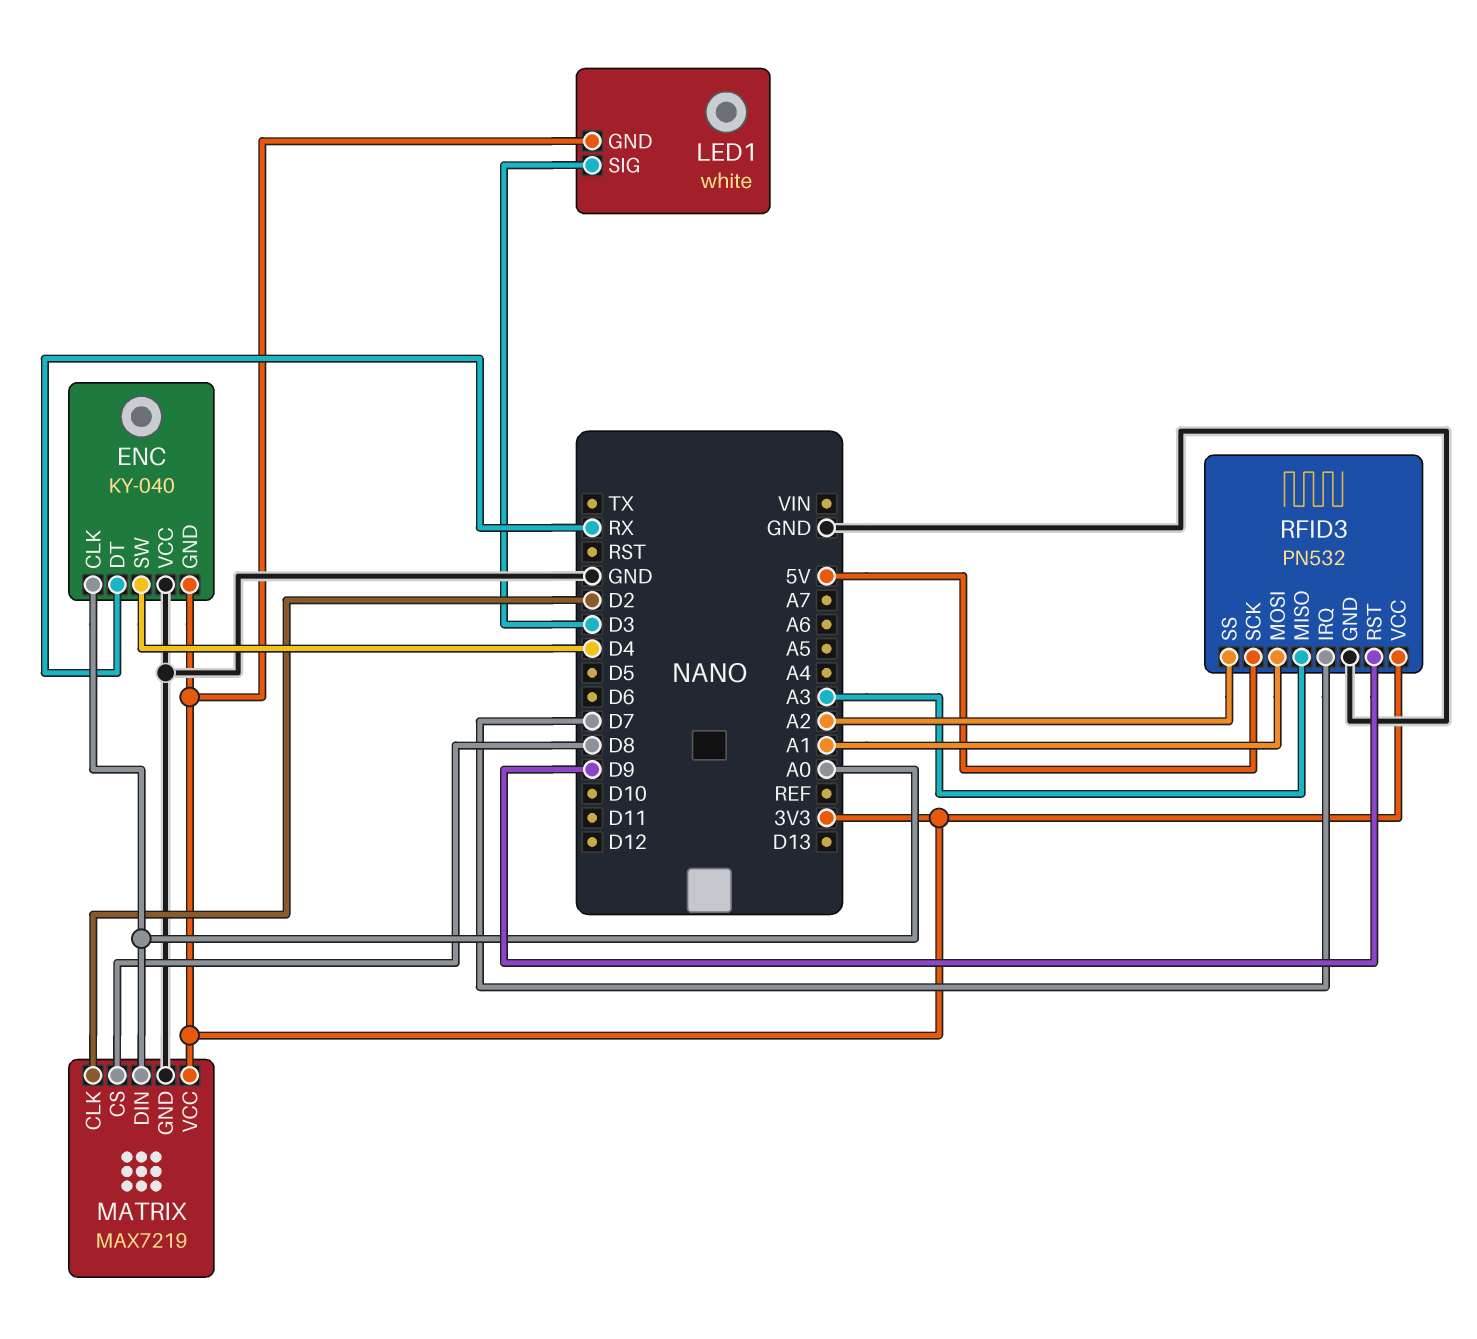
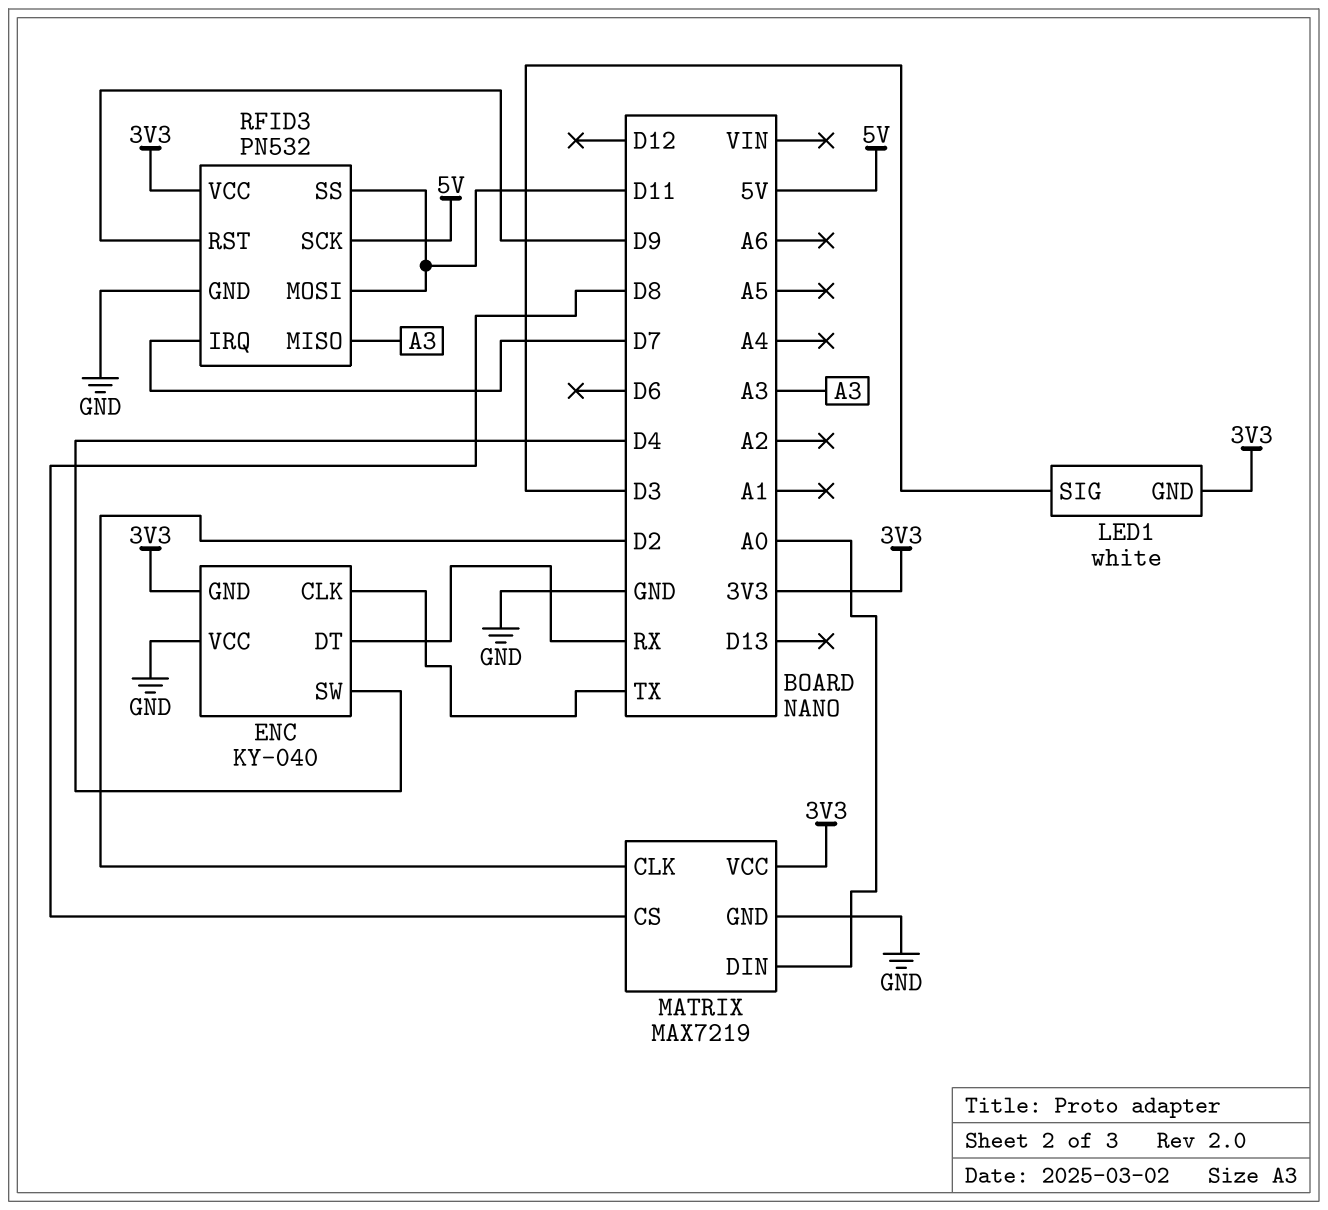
ENC pin CLK: A0 -> TX
RFID3 pin MOSI: A1 -> D11
RFID3 pin SS: A2 -> D11

